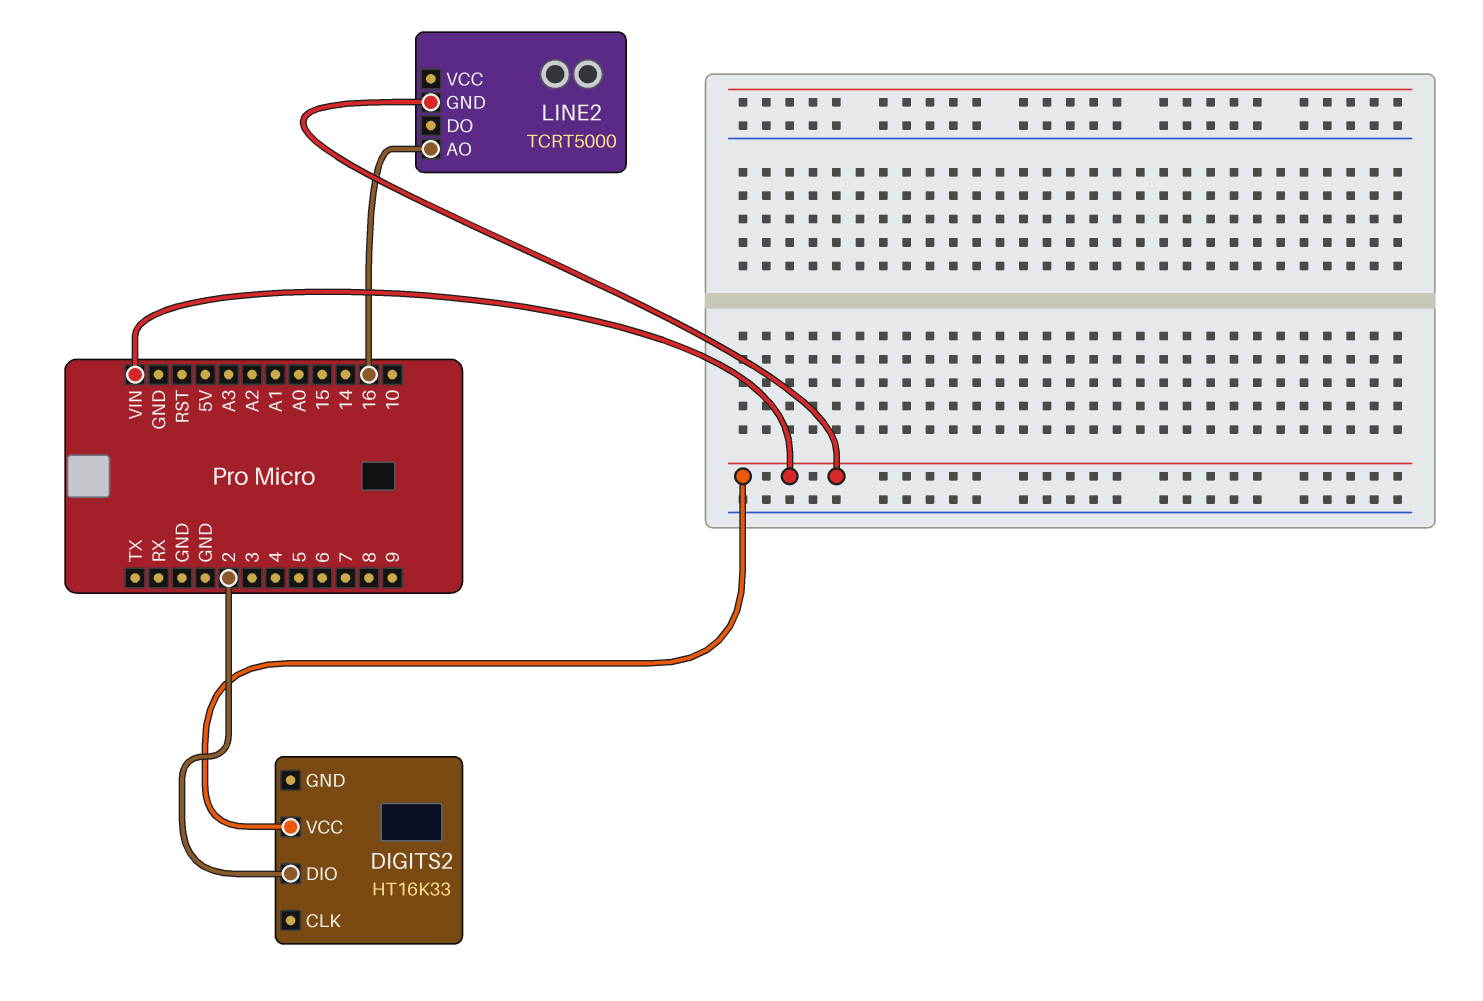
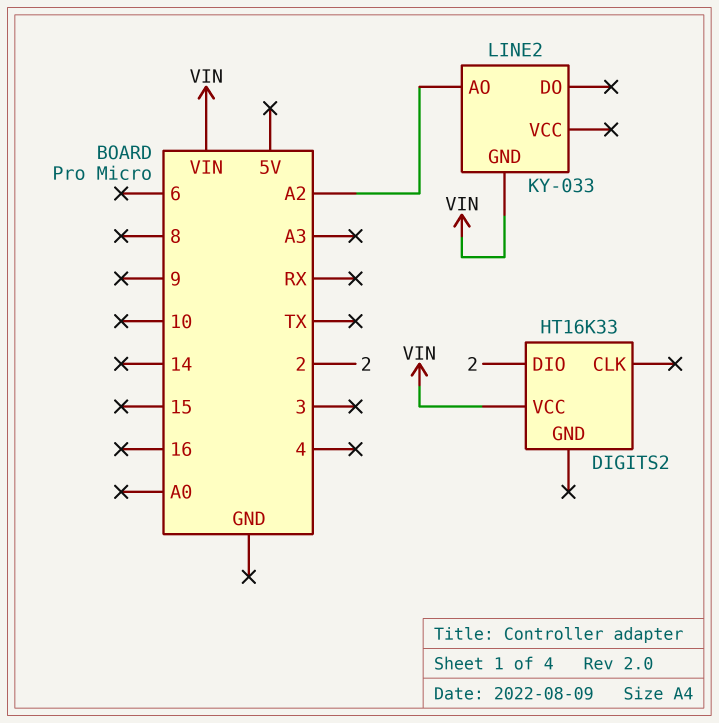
LINE2: TCRT5000 -> KY-033
LINE2 pin AO: 16 -> A2

